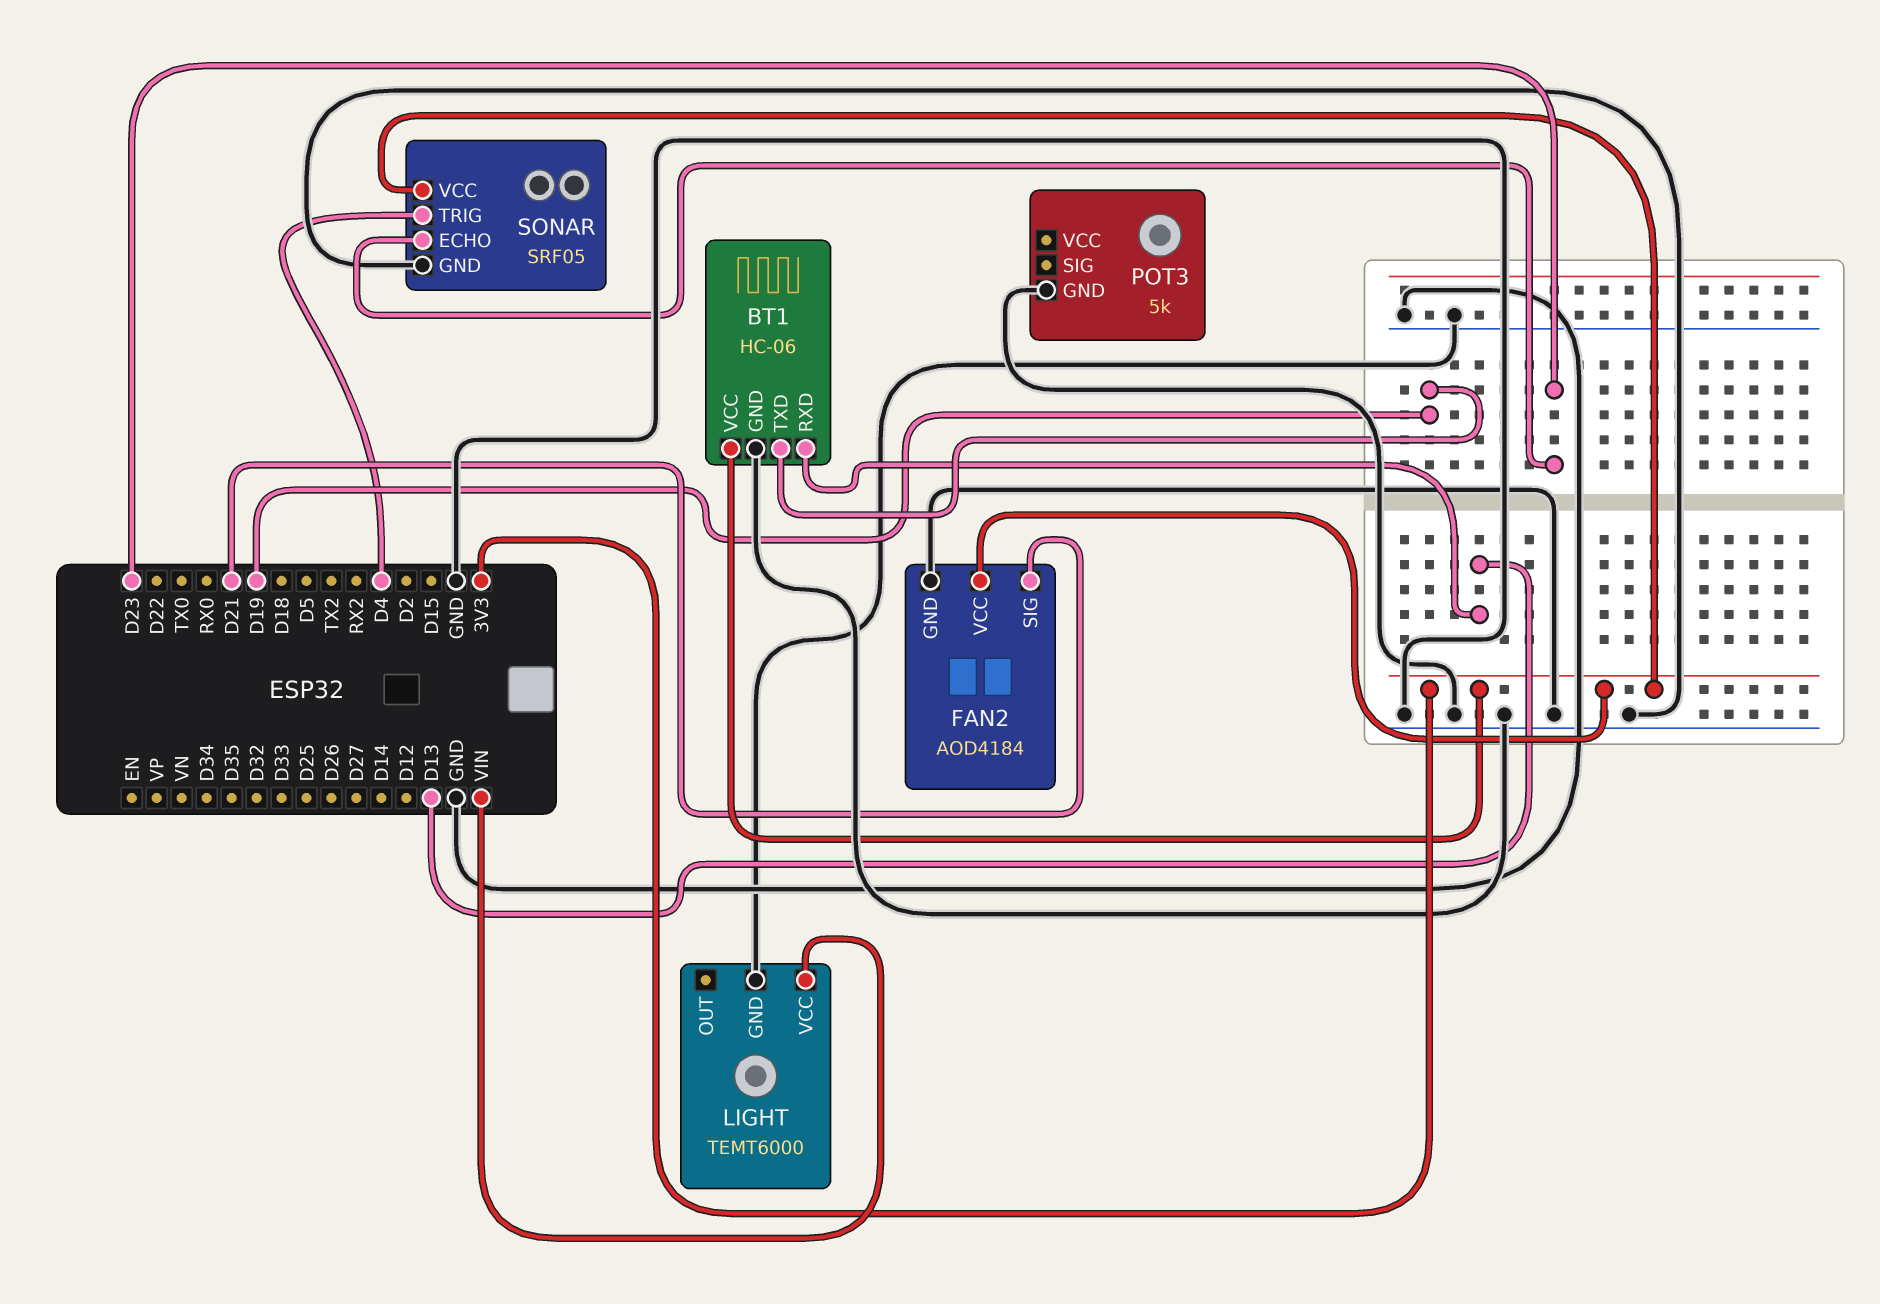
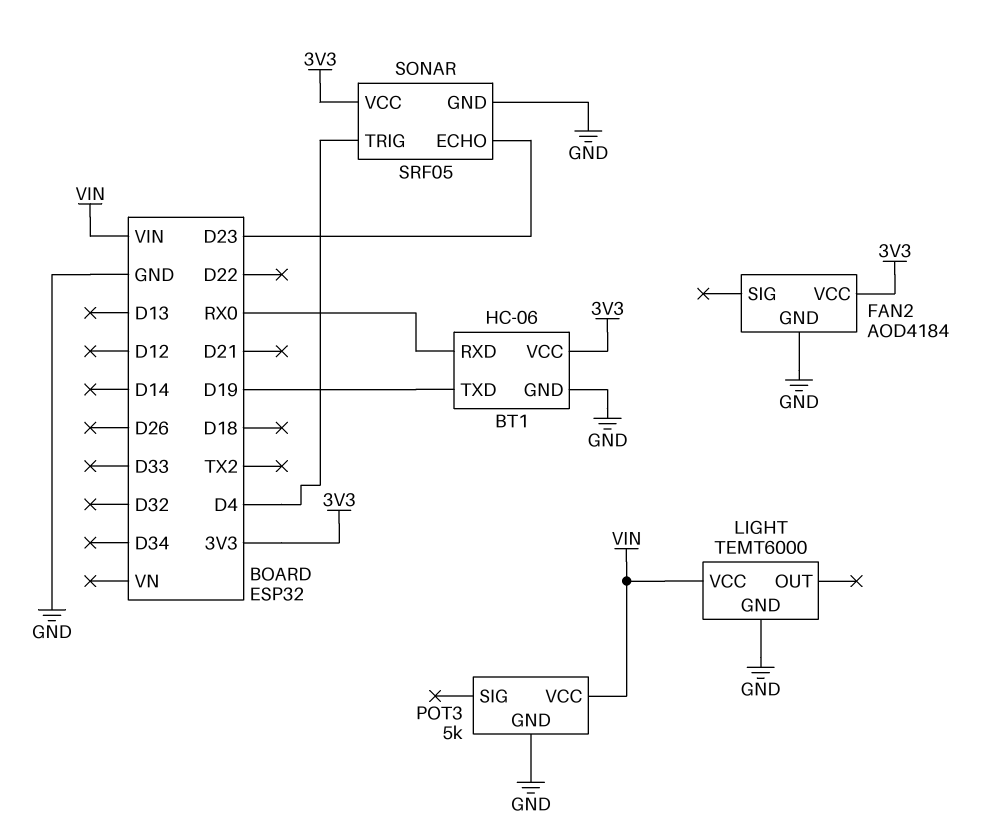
BT1 pin RXD: D13 -> RX0
FAN2 pin SIG: D21 -> none
POT3 pin VCC: none -> VIN

